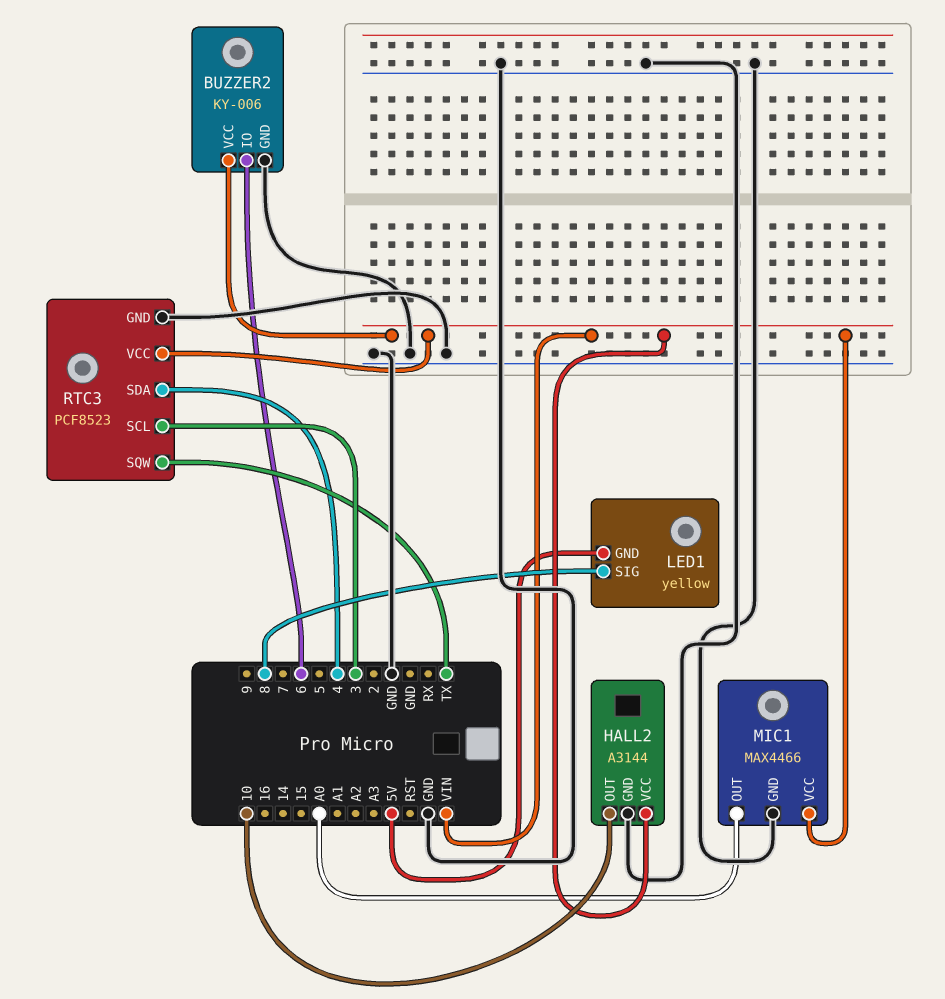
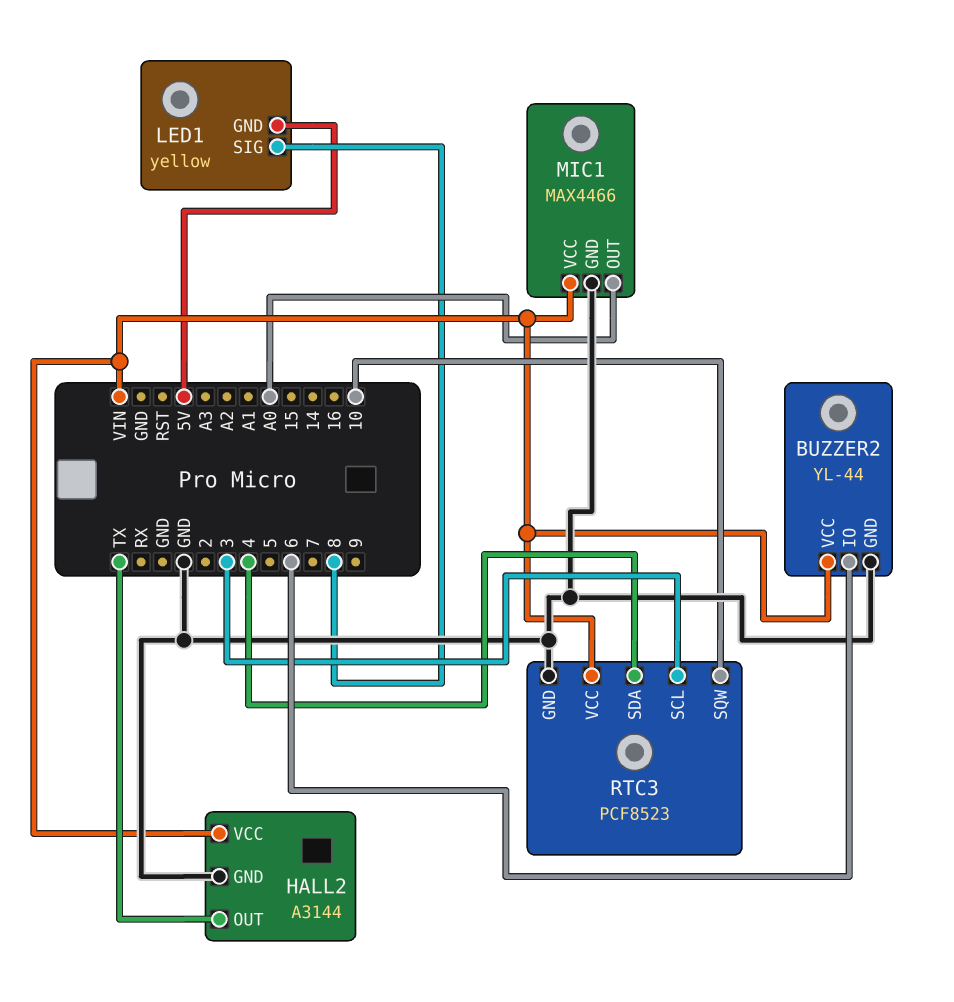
BUZZER2: KY-006 -> YL-44
HALL2 pin OUT: 10 -> TX
RTC3 pin SQW: TX -> 10

